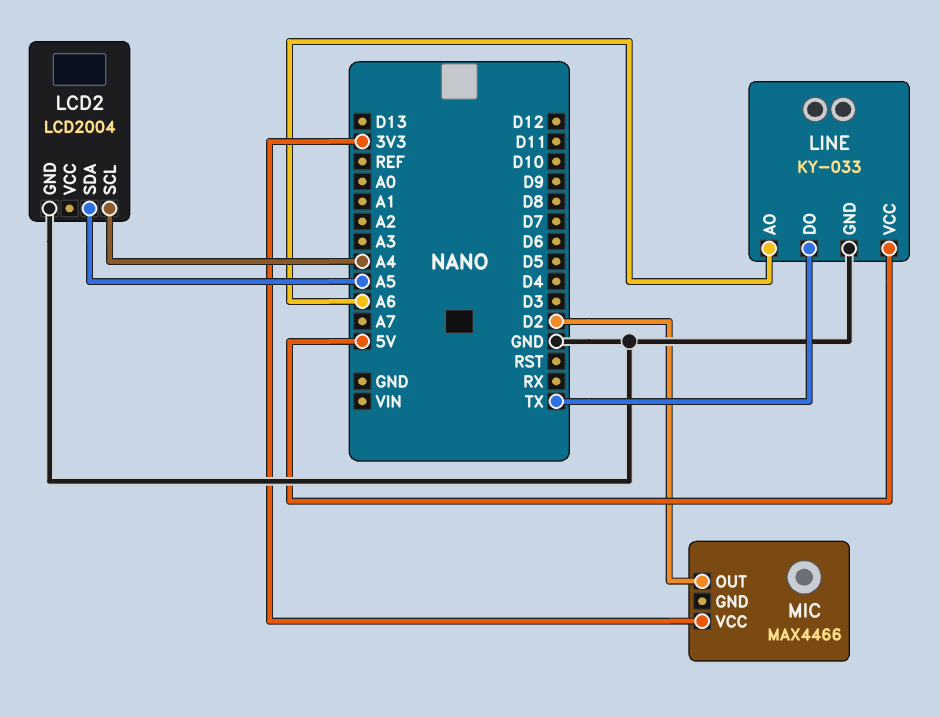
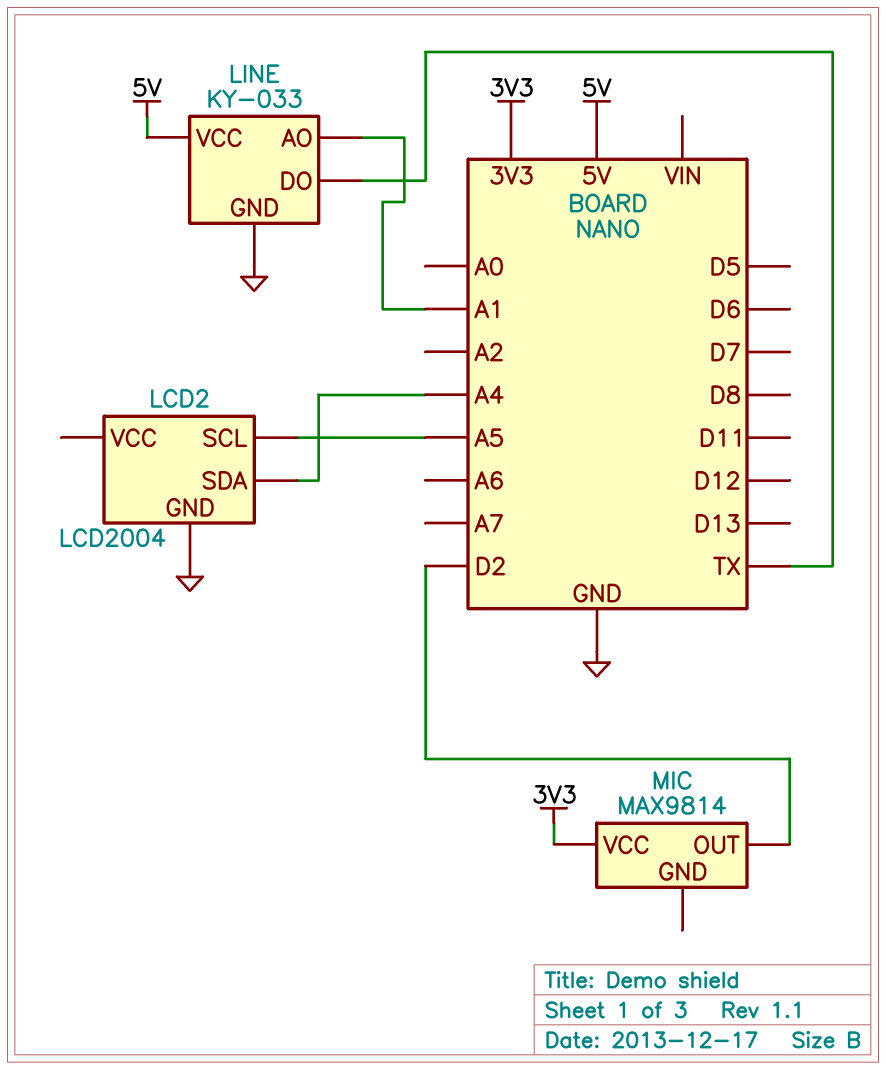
LCD2 pin SCL: A4 -> A5
LCD2 pin SDA: A5 -> A4
LINE pin AO: A6 -> A1
MIC: MAX4466 -> MAX9814

